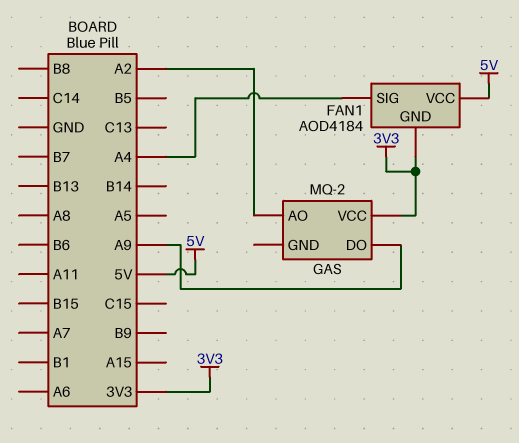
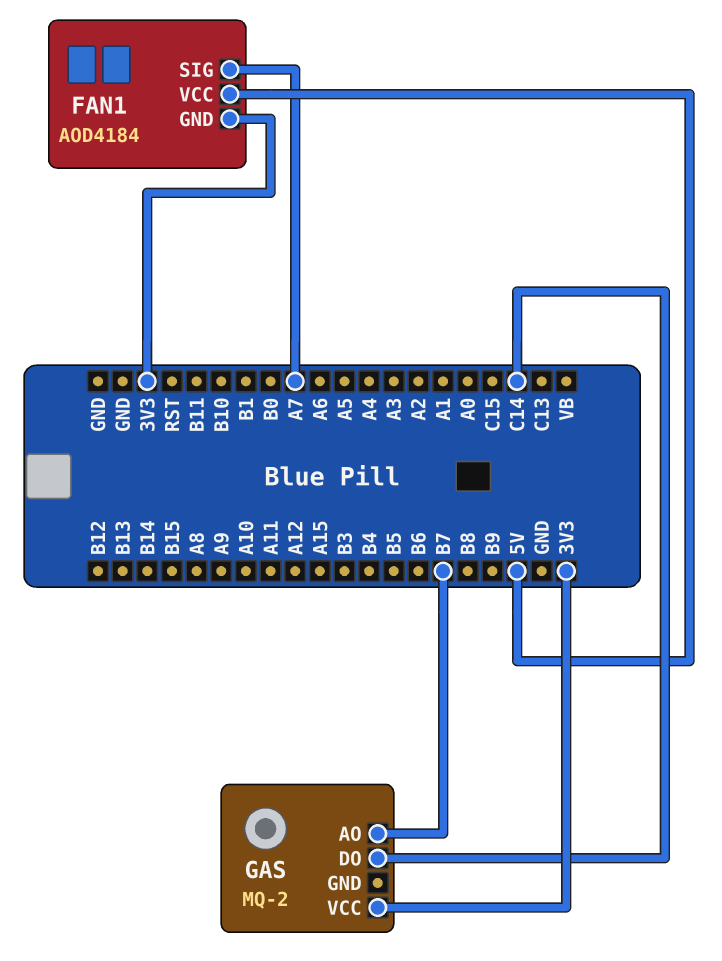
FAN1 pin SIG: A4 -> A7
GAS pin AO: A2 -> B7
GAS pin DO: A9 -> C14

